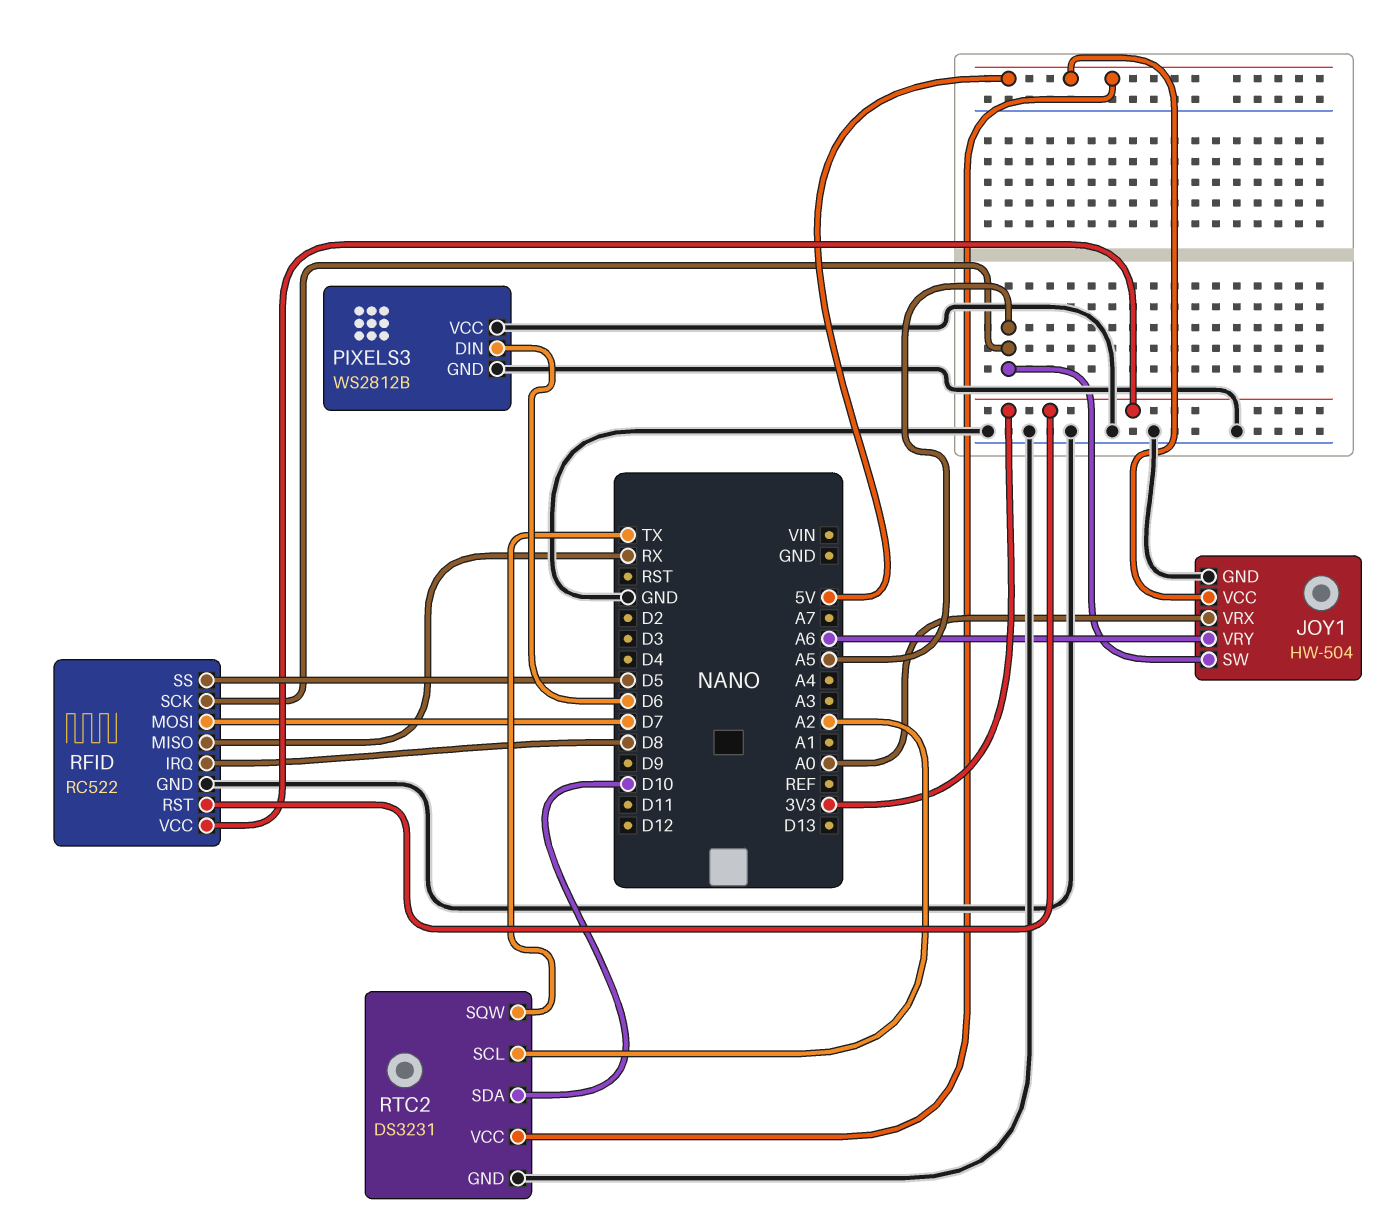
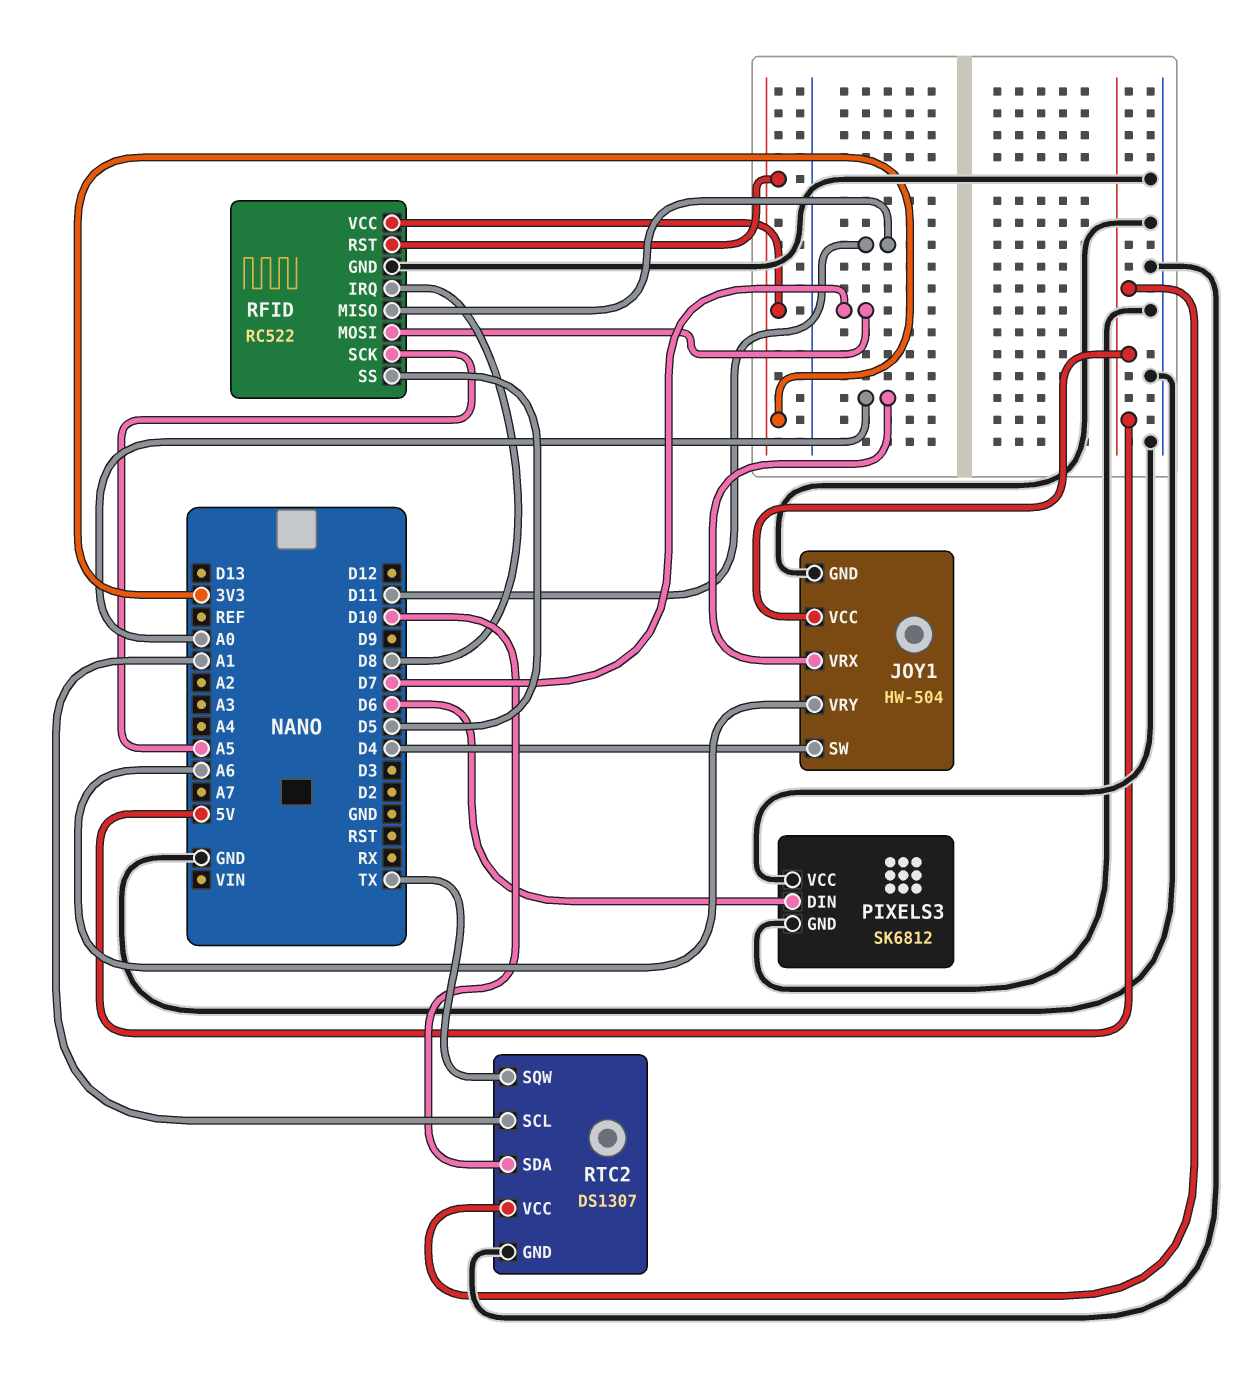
JOY1 pin SW: A5 -> D4
PIXELS3: WS2812B -> SK6812
RFID pin MISO: RX -> D11
RTC2: DS3231 -> DS1307
RTC2 pin SCL: A2 -> A1

